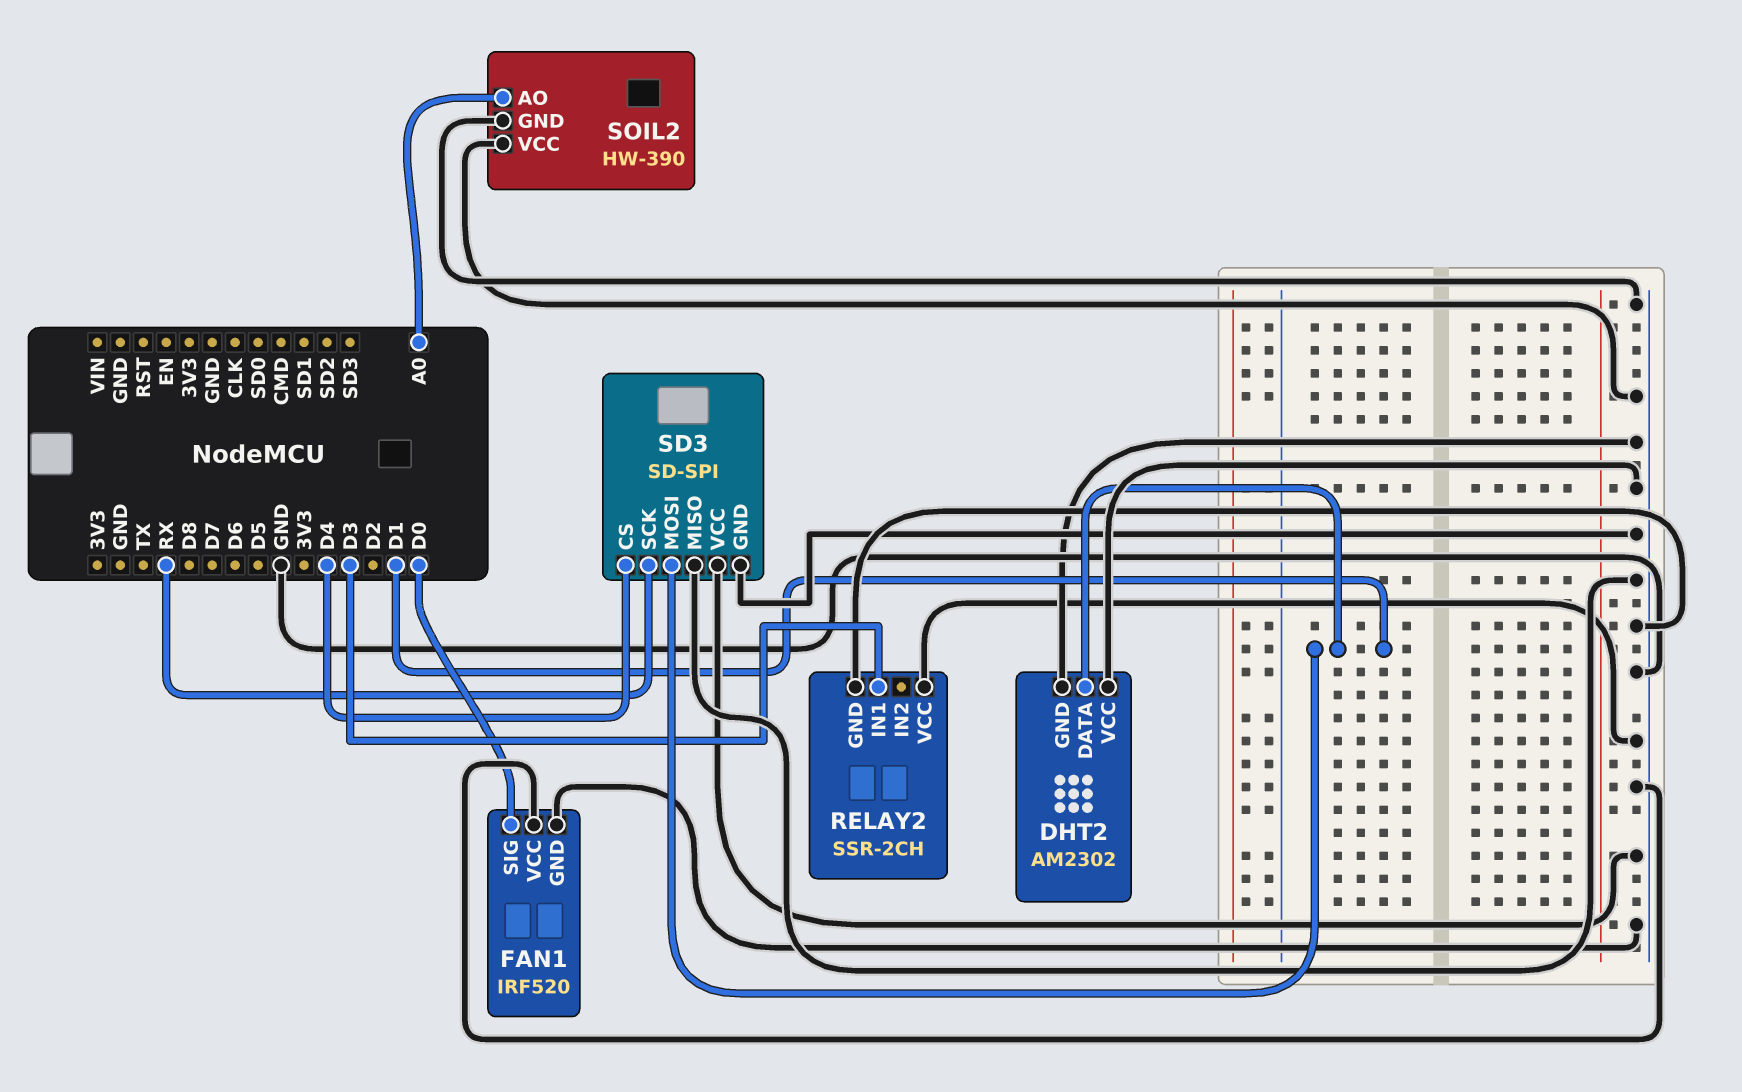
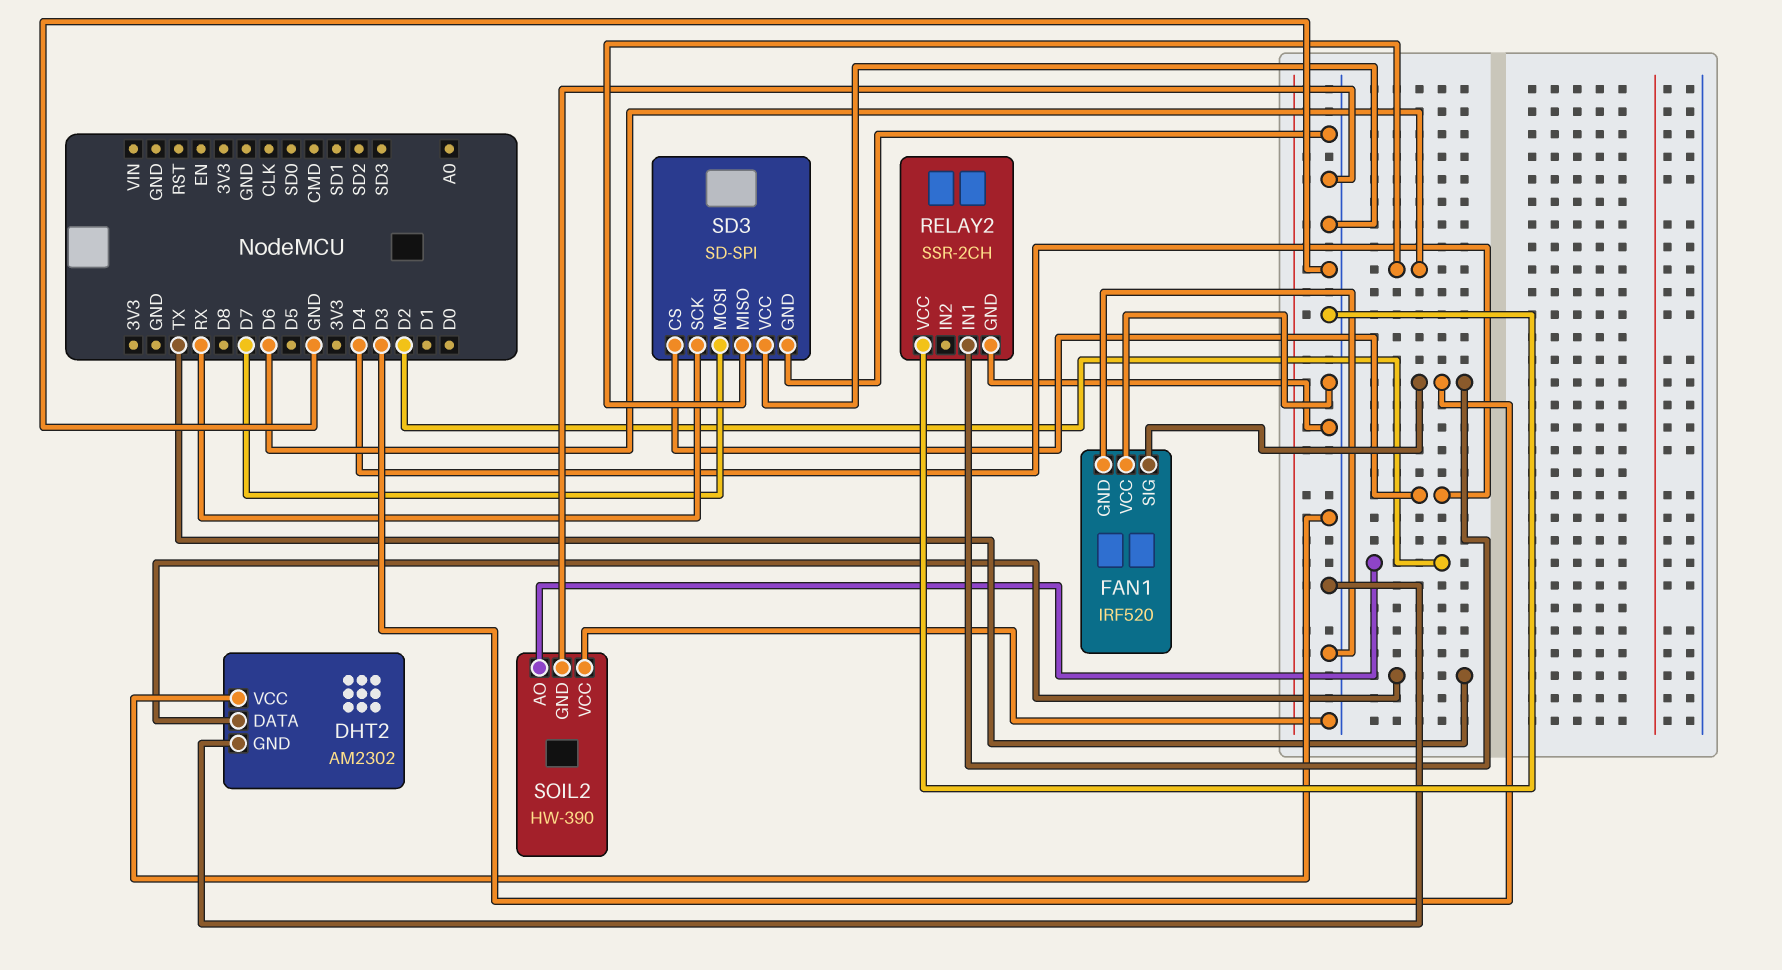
DHT2 pin DATA: D1 -> TX
FAN1 pin SIG: D0 -> D3
SD3 pin MISO: GND -> D6
SD3 pin MOSI: D1 -> D7
SOIL2 pin AO: A0 -> D2

